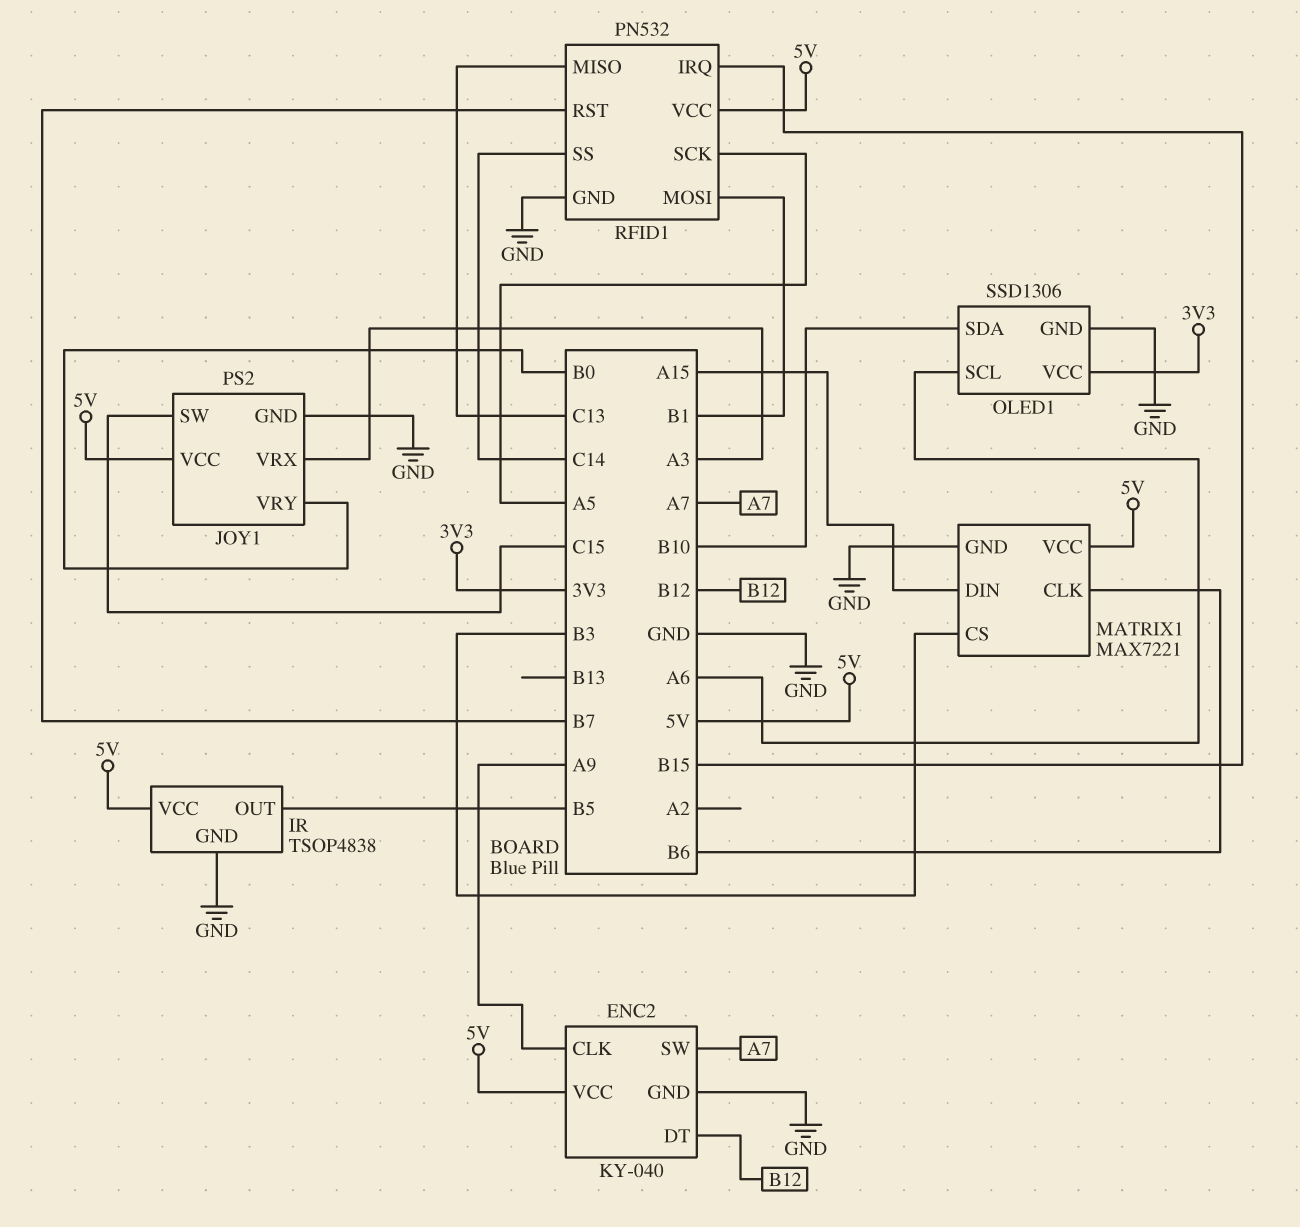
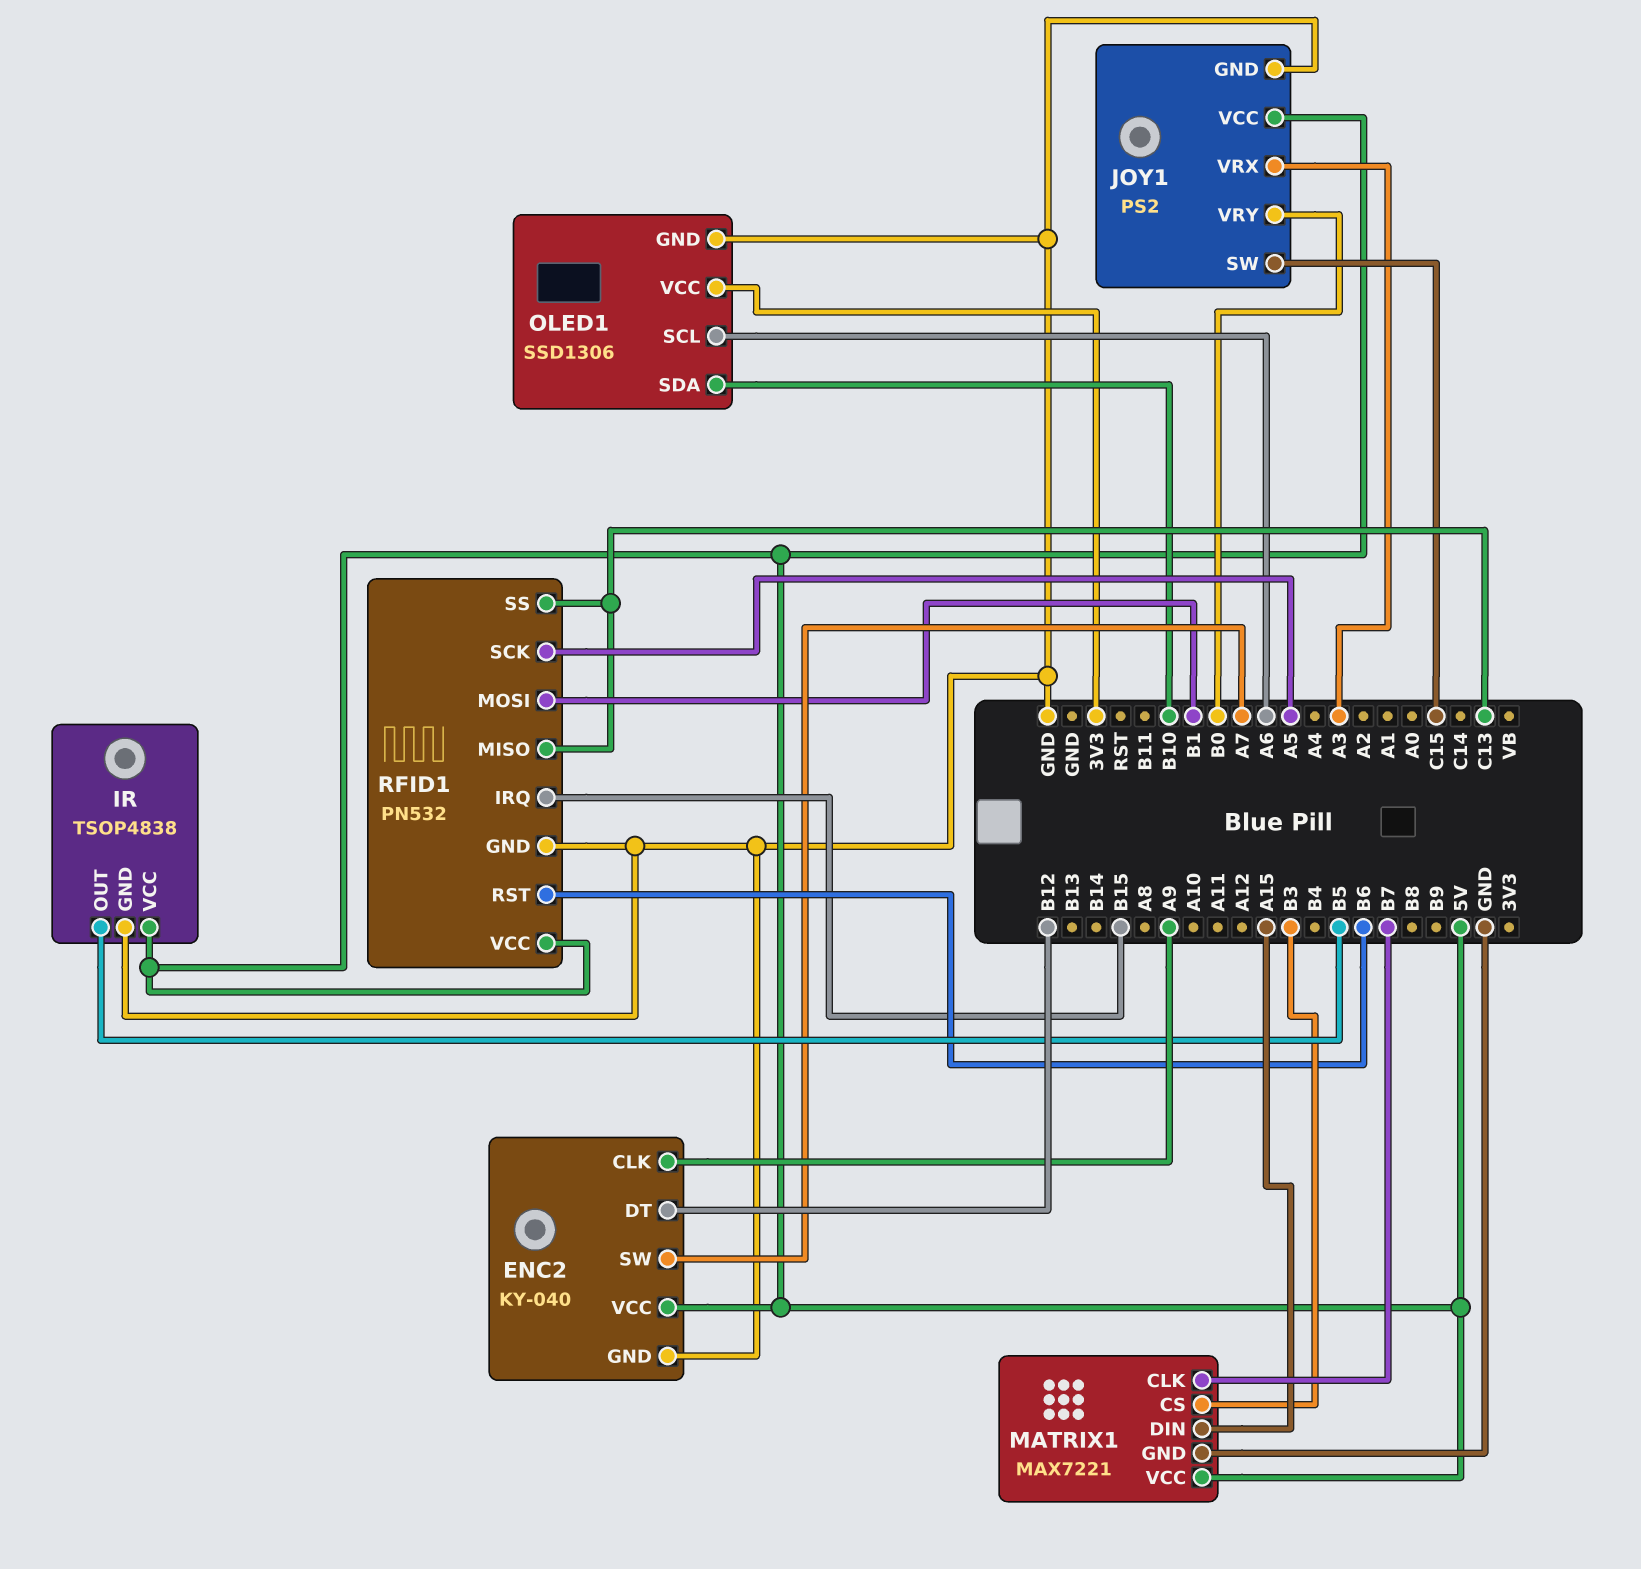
MATRIX1 pin CLK: B6 -> B7
RFID1 pin RST: B7 -> B6
RFID1 pin SS: C14 -> C13

